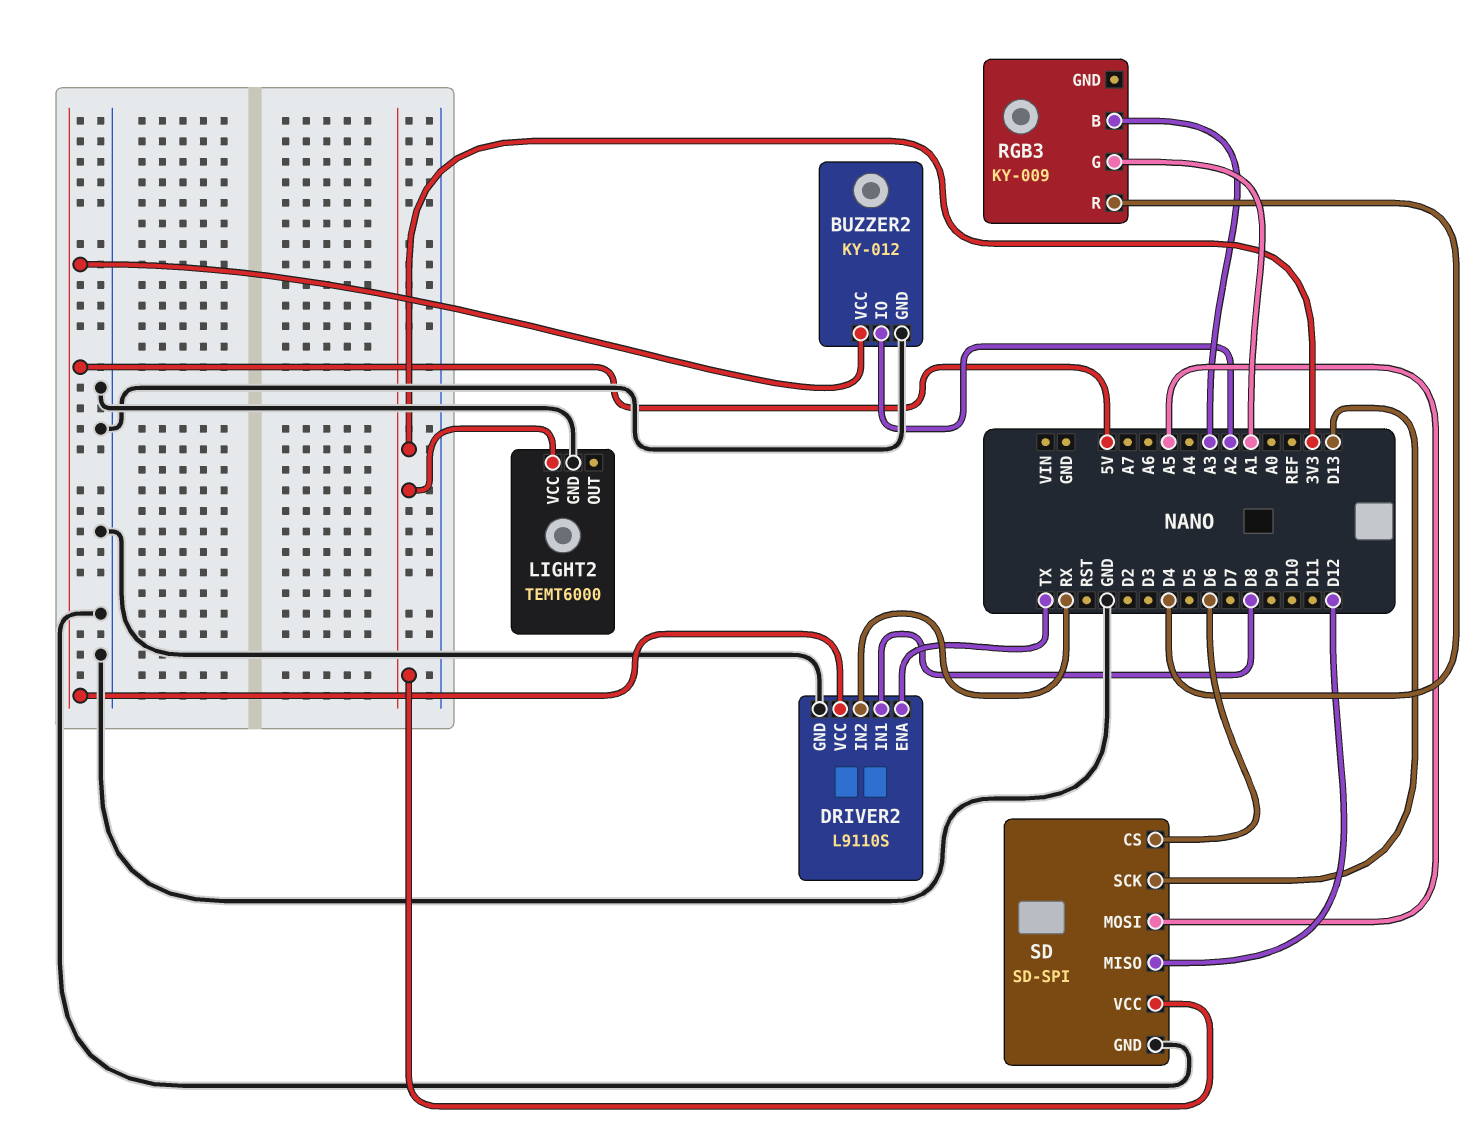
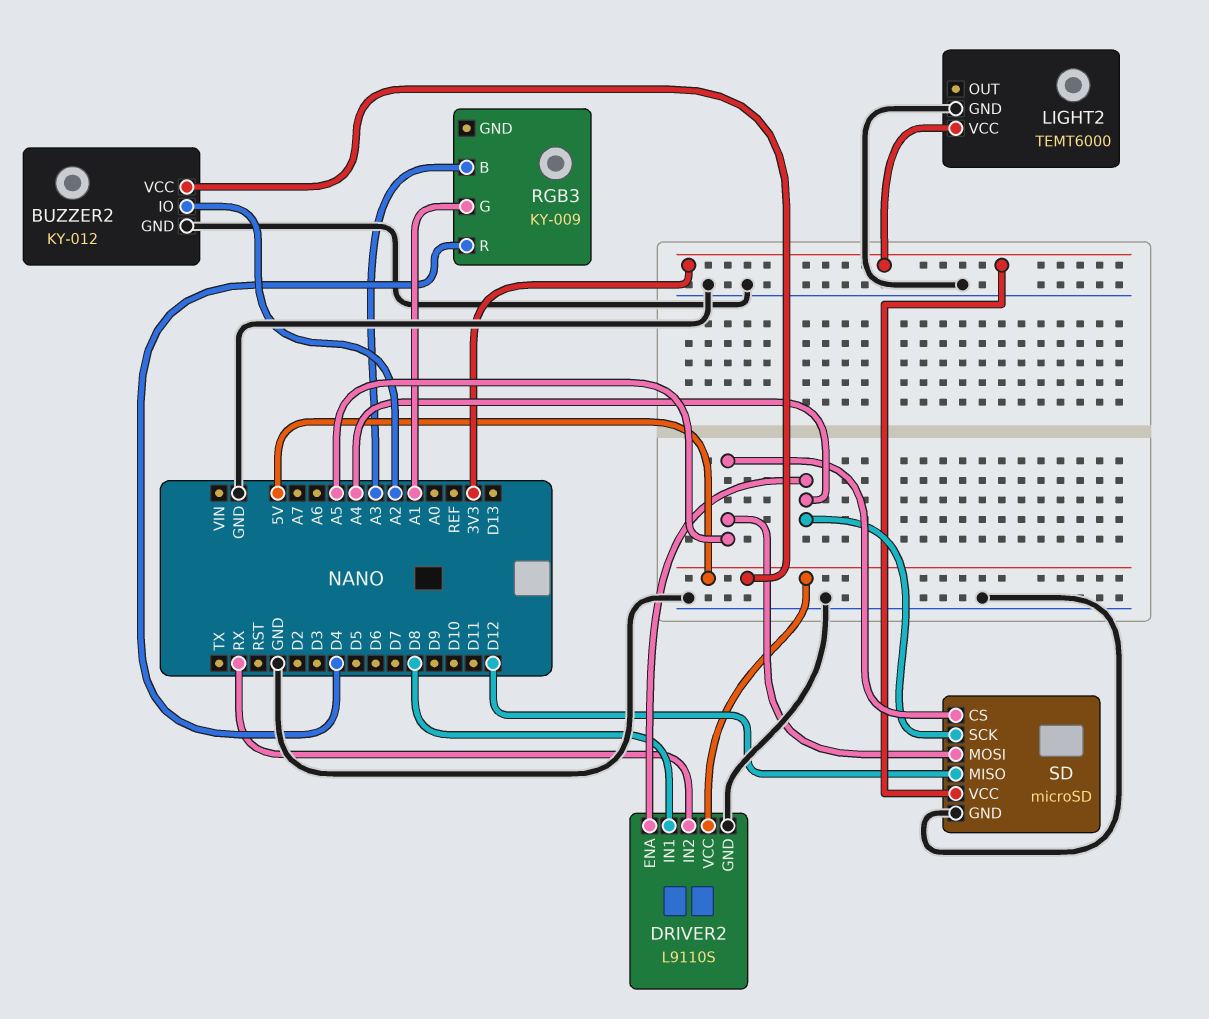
DRIVER2 pin ENA: TX -> A4
SD: SD-SPI -> microSD
SD pin CS: D6 -> A5
SD pin SCK: D13 -> A4

